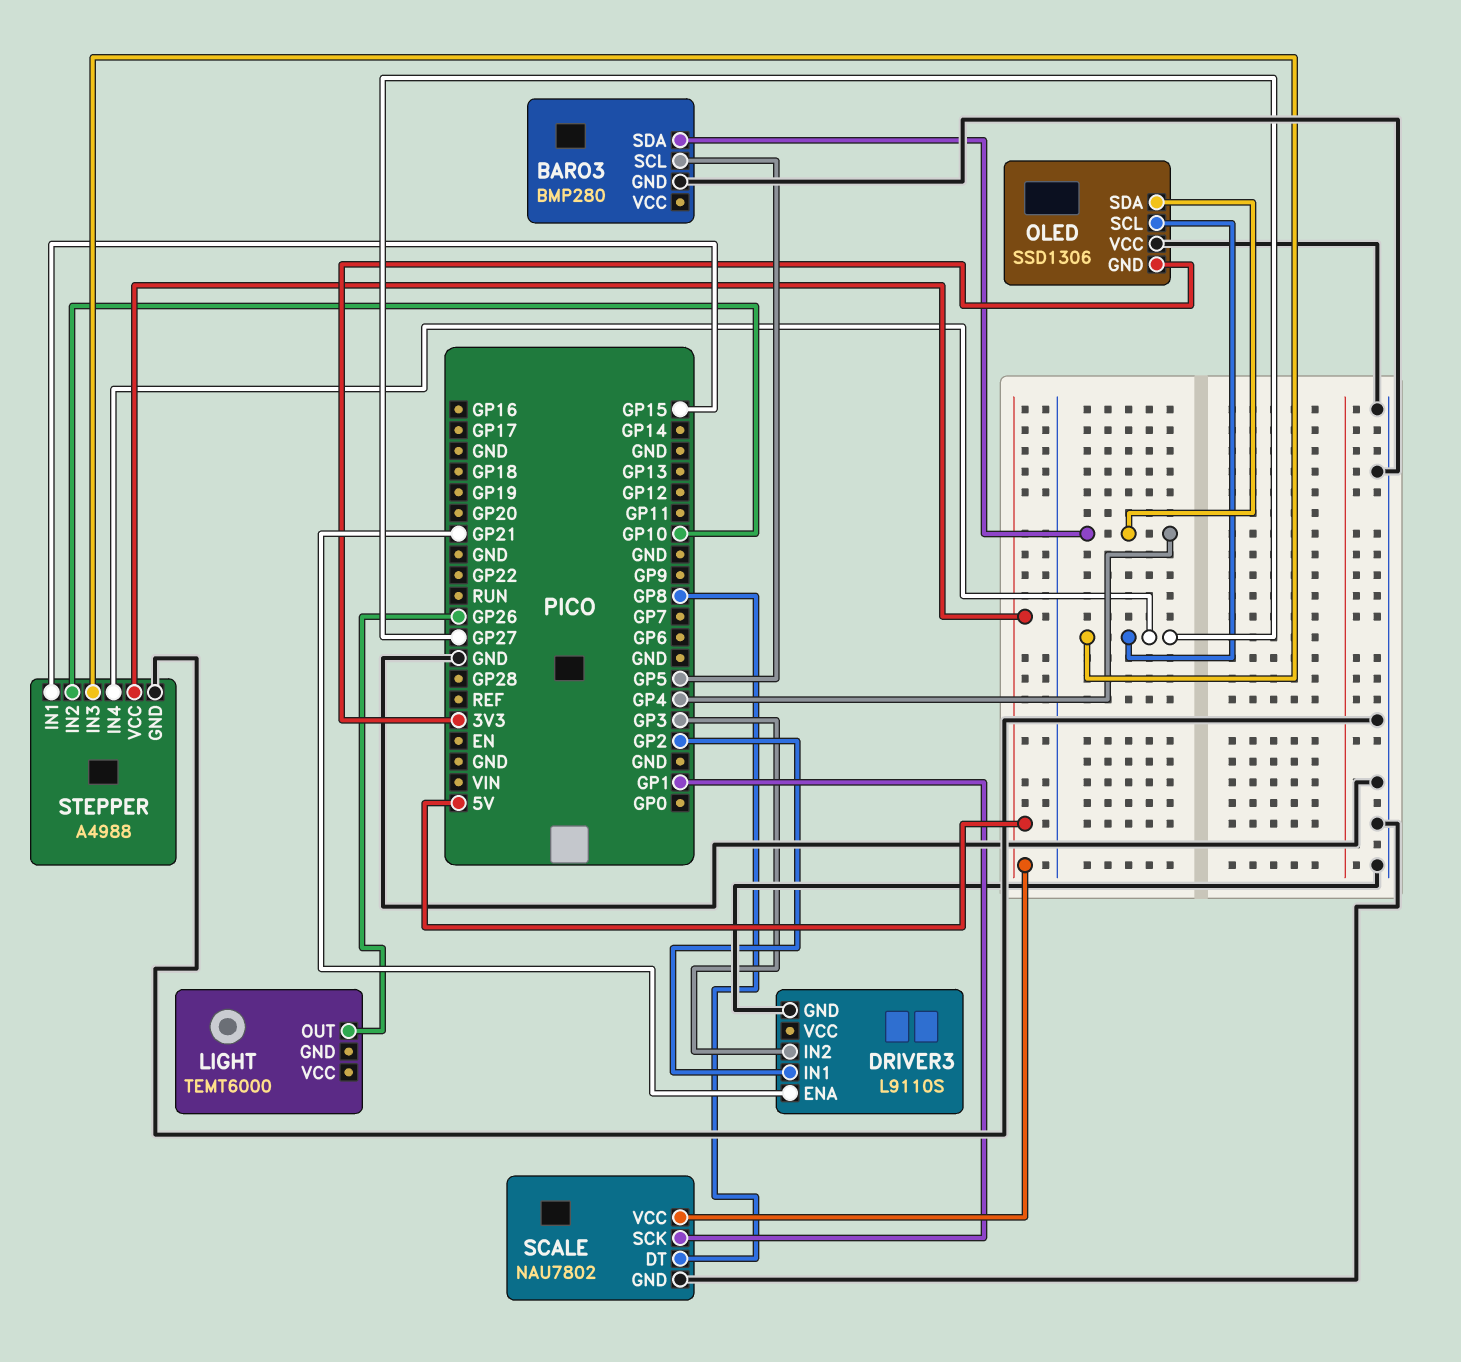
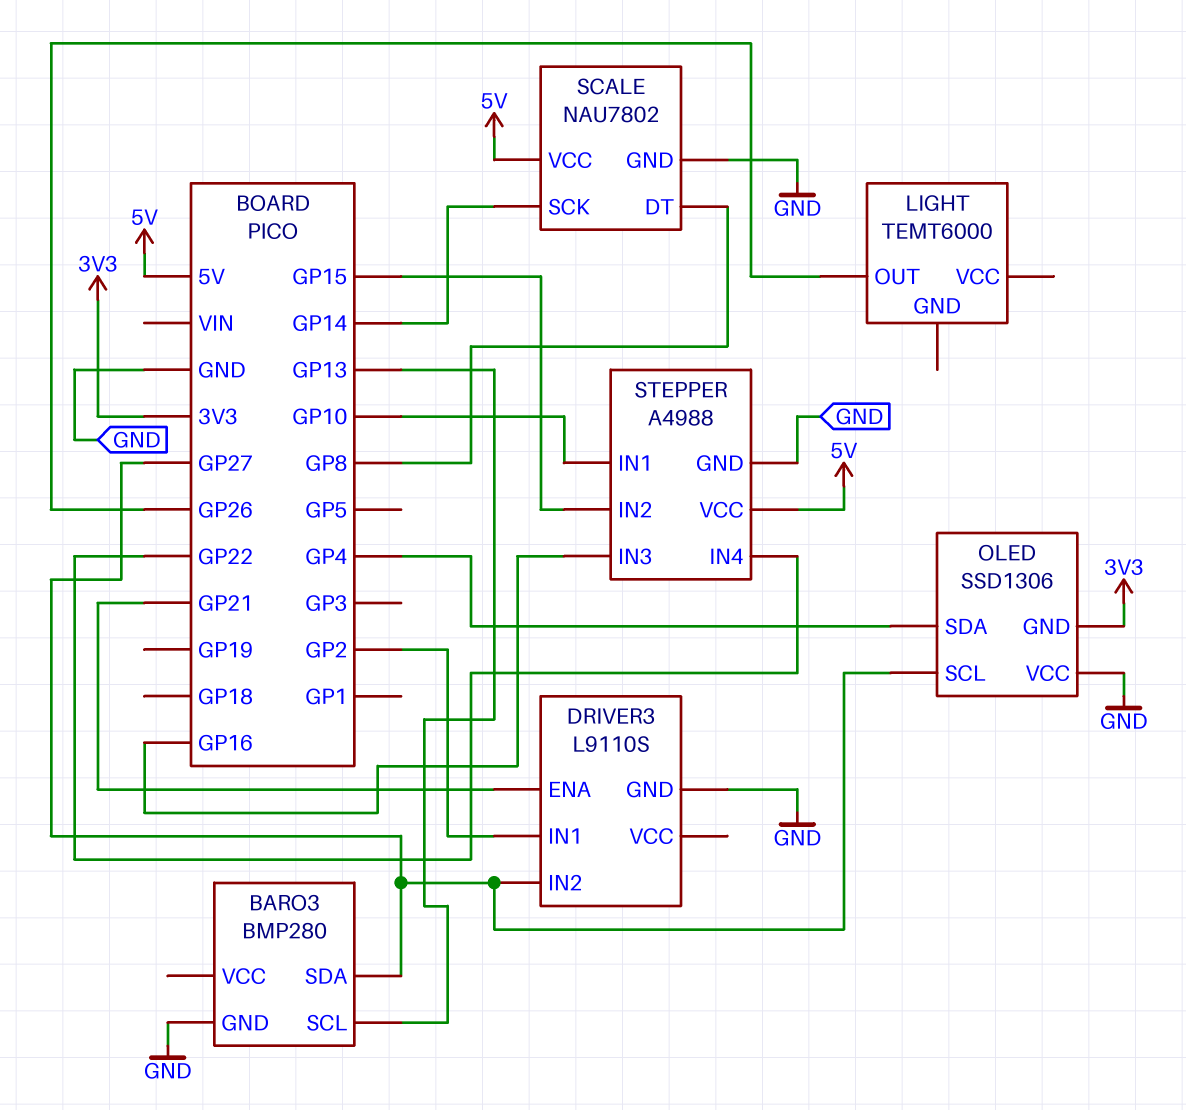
BARO3 pin SCL: GP5 -> GP13
BARO3 pin SDA: GP4 -> GP27
DRIVER3 pin IN2: GP3 -> GP27
SCALE pin SCK: GP1 -> GP14
STEPPER pin IN1: GP15 -> GP10
STEPPER pin IN2: GP10 -> GP15
STEPPER pin IN3: GP27 -> GP16
STEPPER pin IN4: GP27 -> GP22

